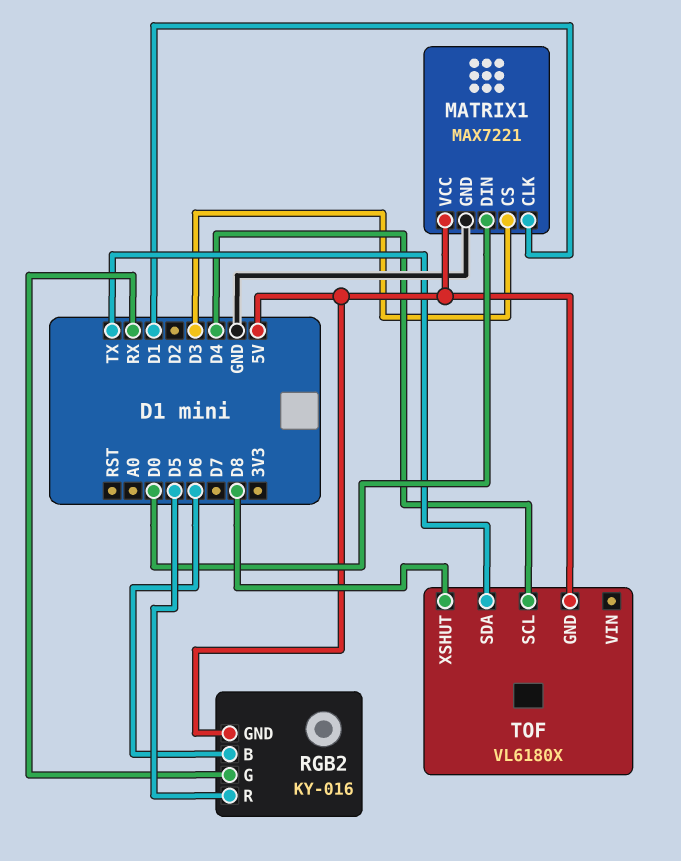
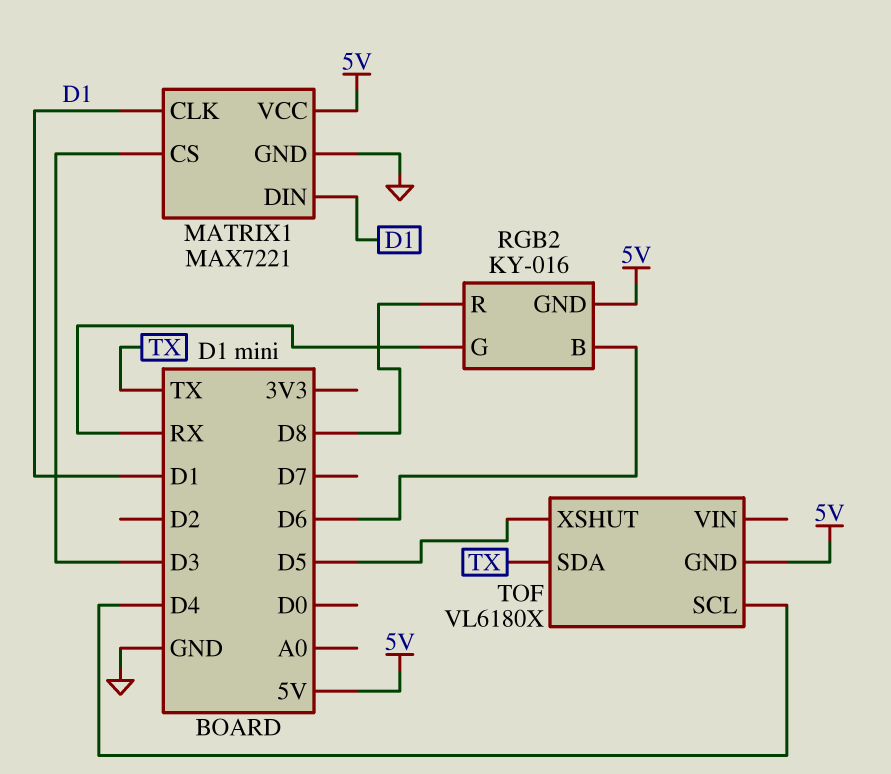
MATRIX1 pin DIN: D0 -> D1
RGB2 pin R: D5 -> D8
TOF pin XSHUT: D8 -> D5

